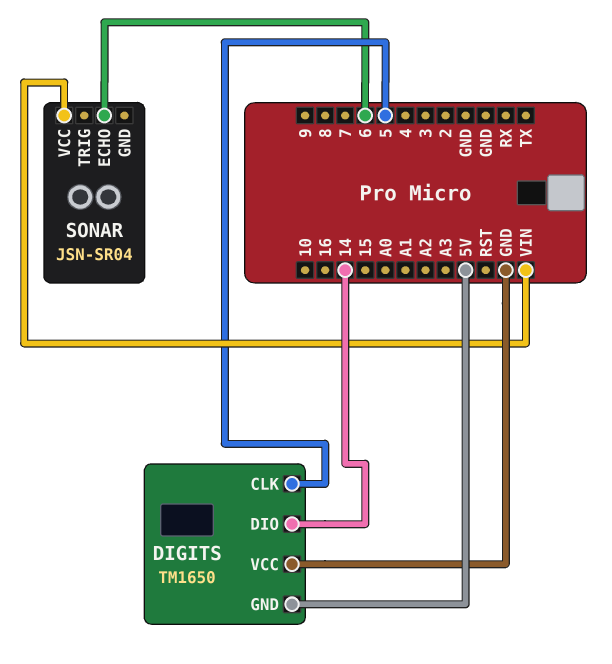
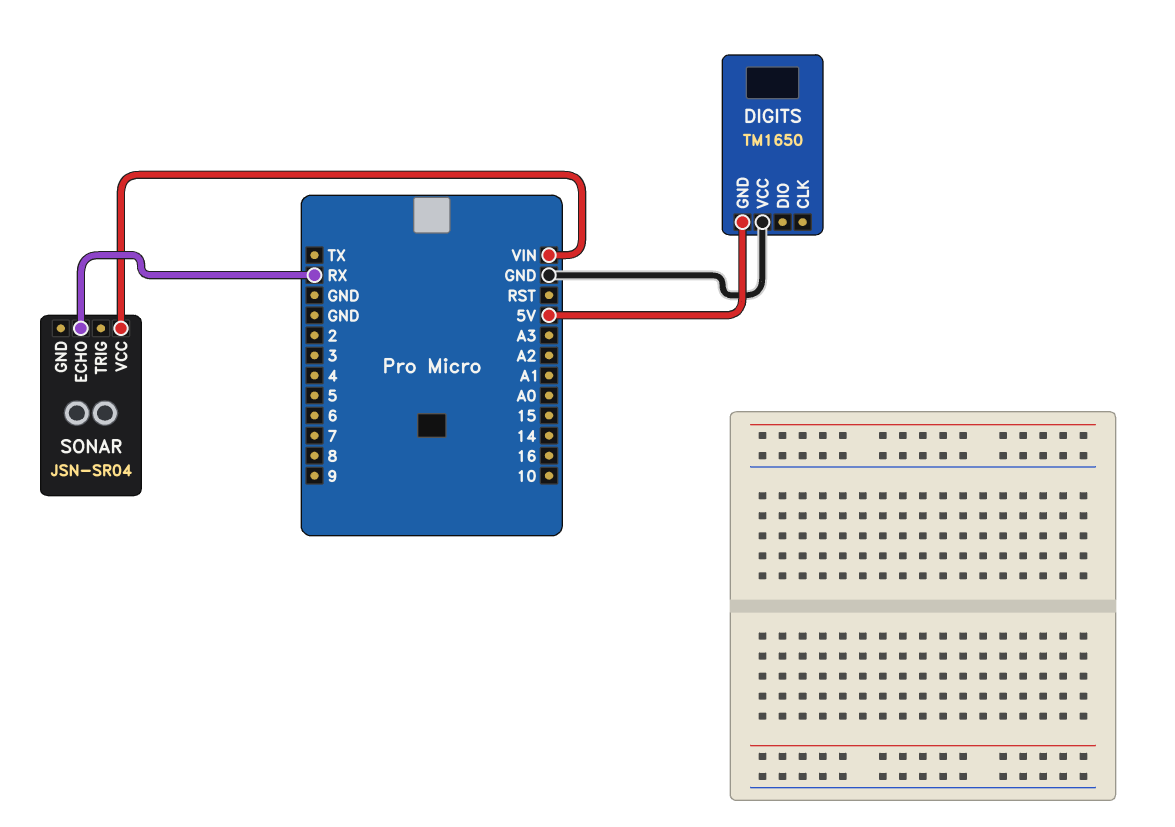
DIGITS pin CLK: 5 -> none
DIGITS pin DIO: 14 -> none
SONAR pin ECHO: 6 -> RX

